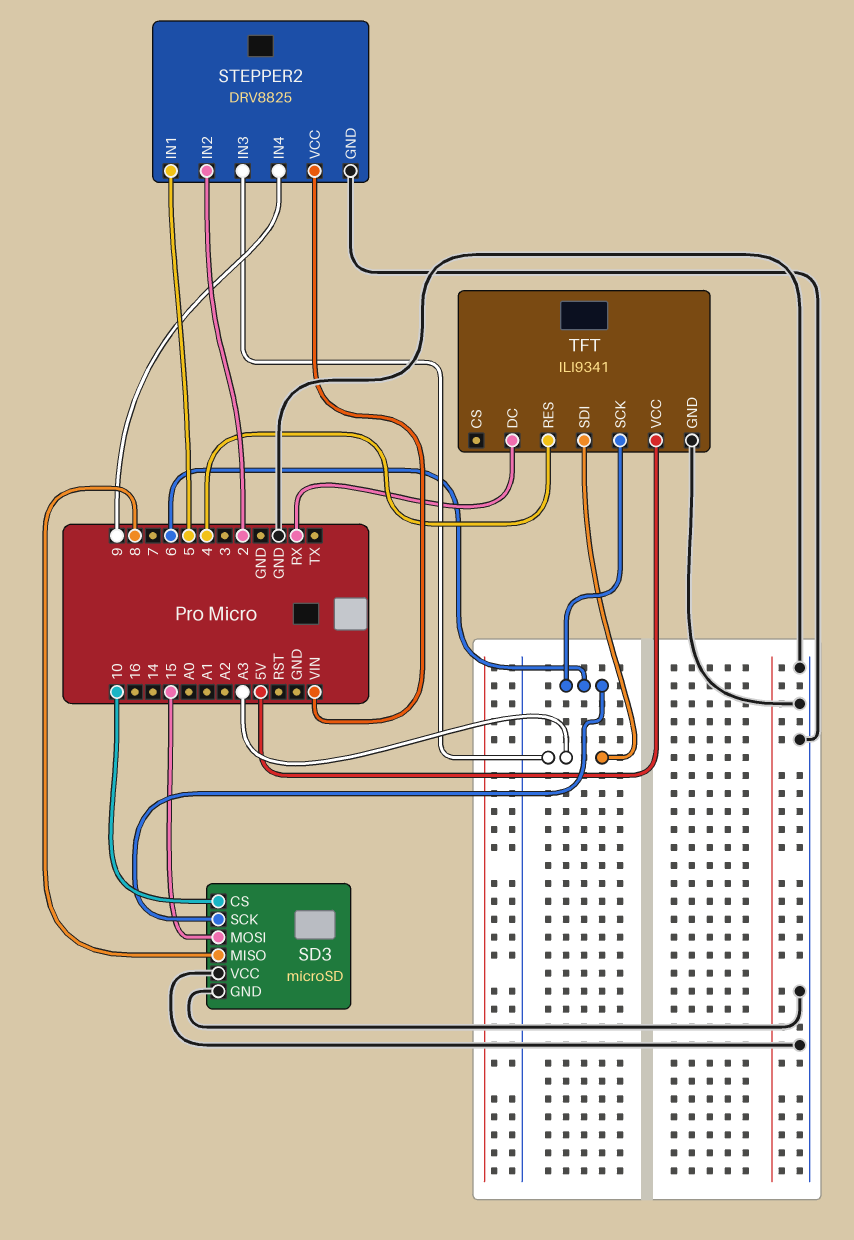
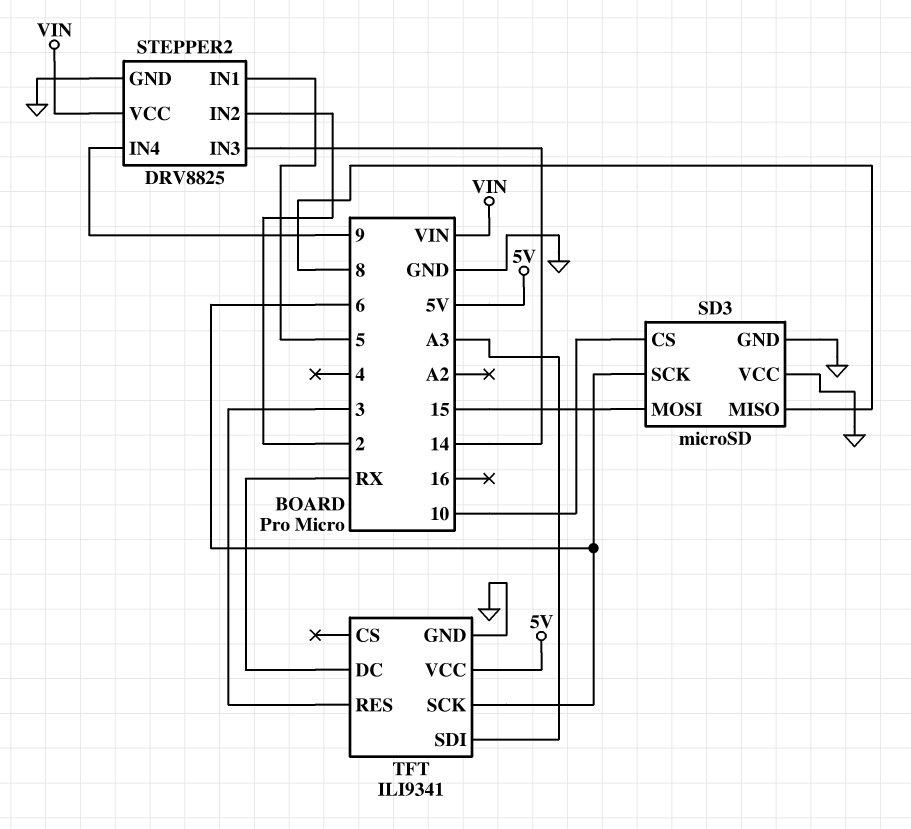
STEPPER2 pin IN3: A3 -> 14
TFT pin RES: 4 -> 3

